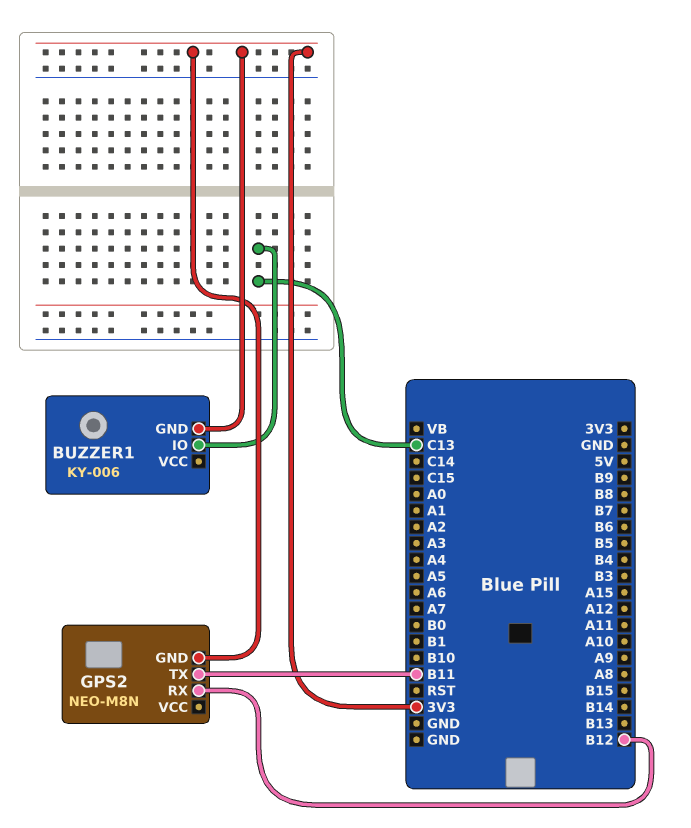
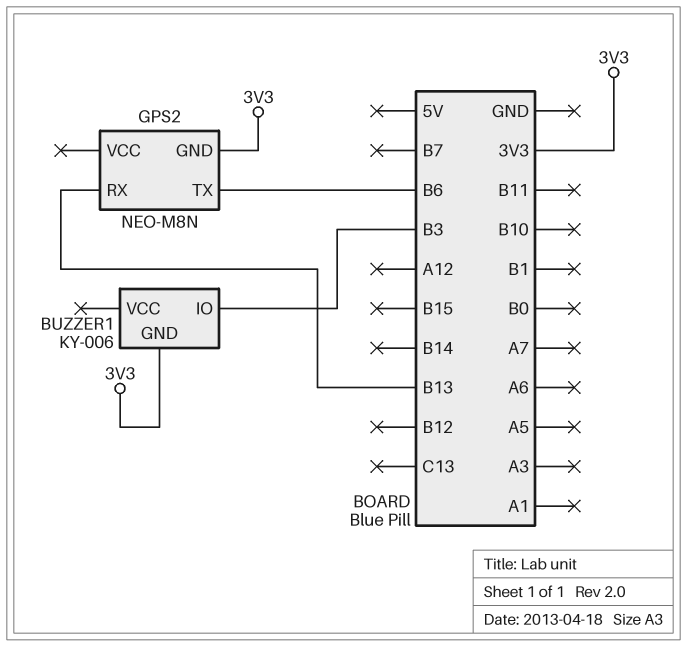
BUZZER1 pin IO: C13 -> B3
GPS2 pin RX: B12 -> B13
GPS2 pin TX: B11 -> B6

